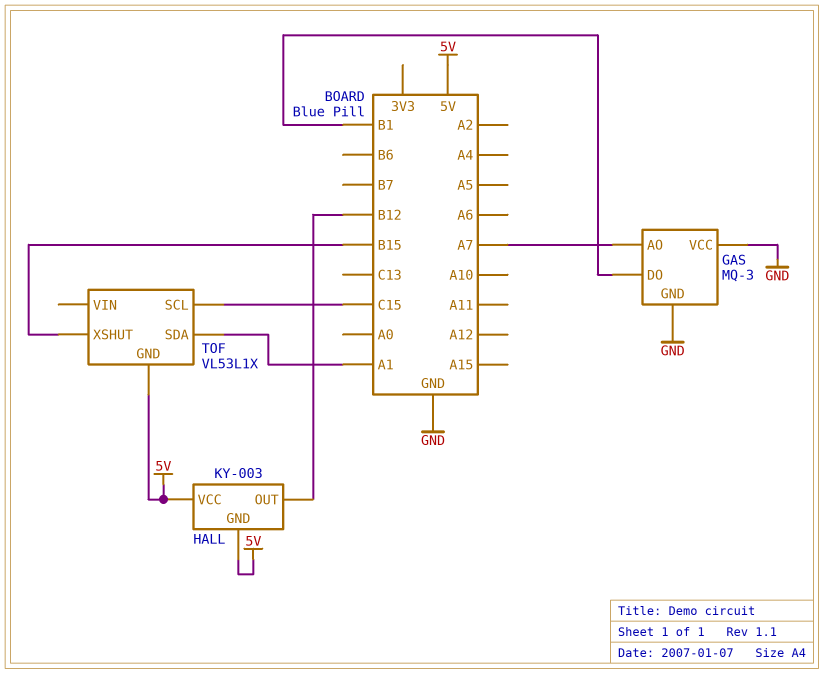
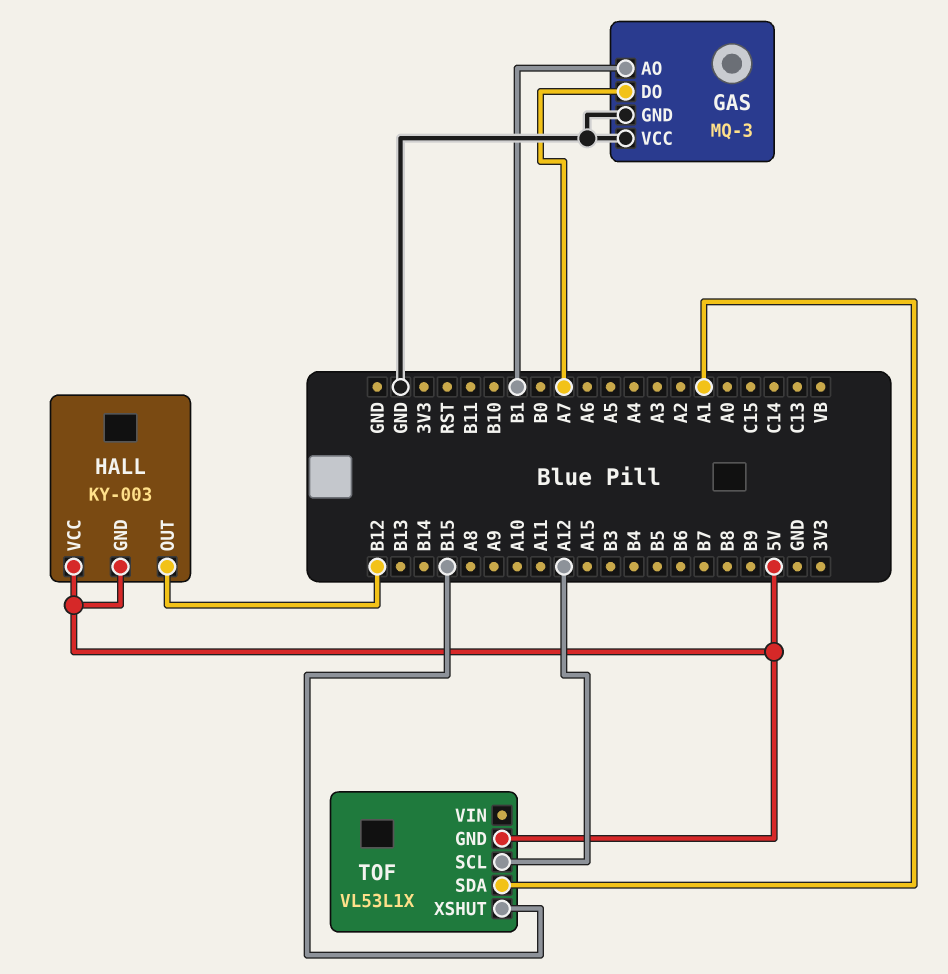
GAS pin AO: A7 -> B1
GAS pin DO: B1 -> A7
TOF pin SCL: C15 -> A12

